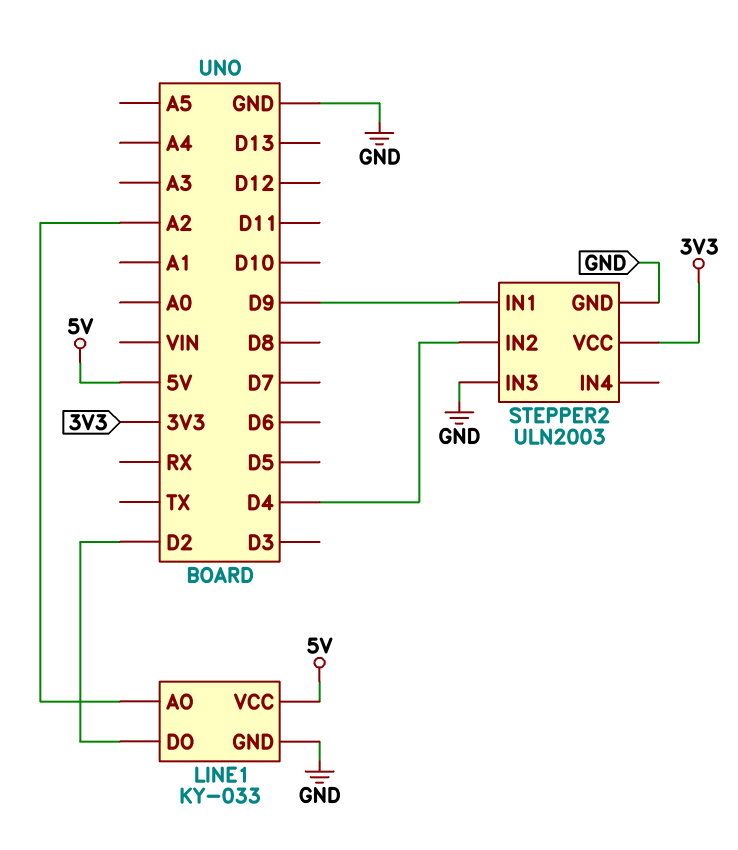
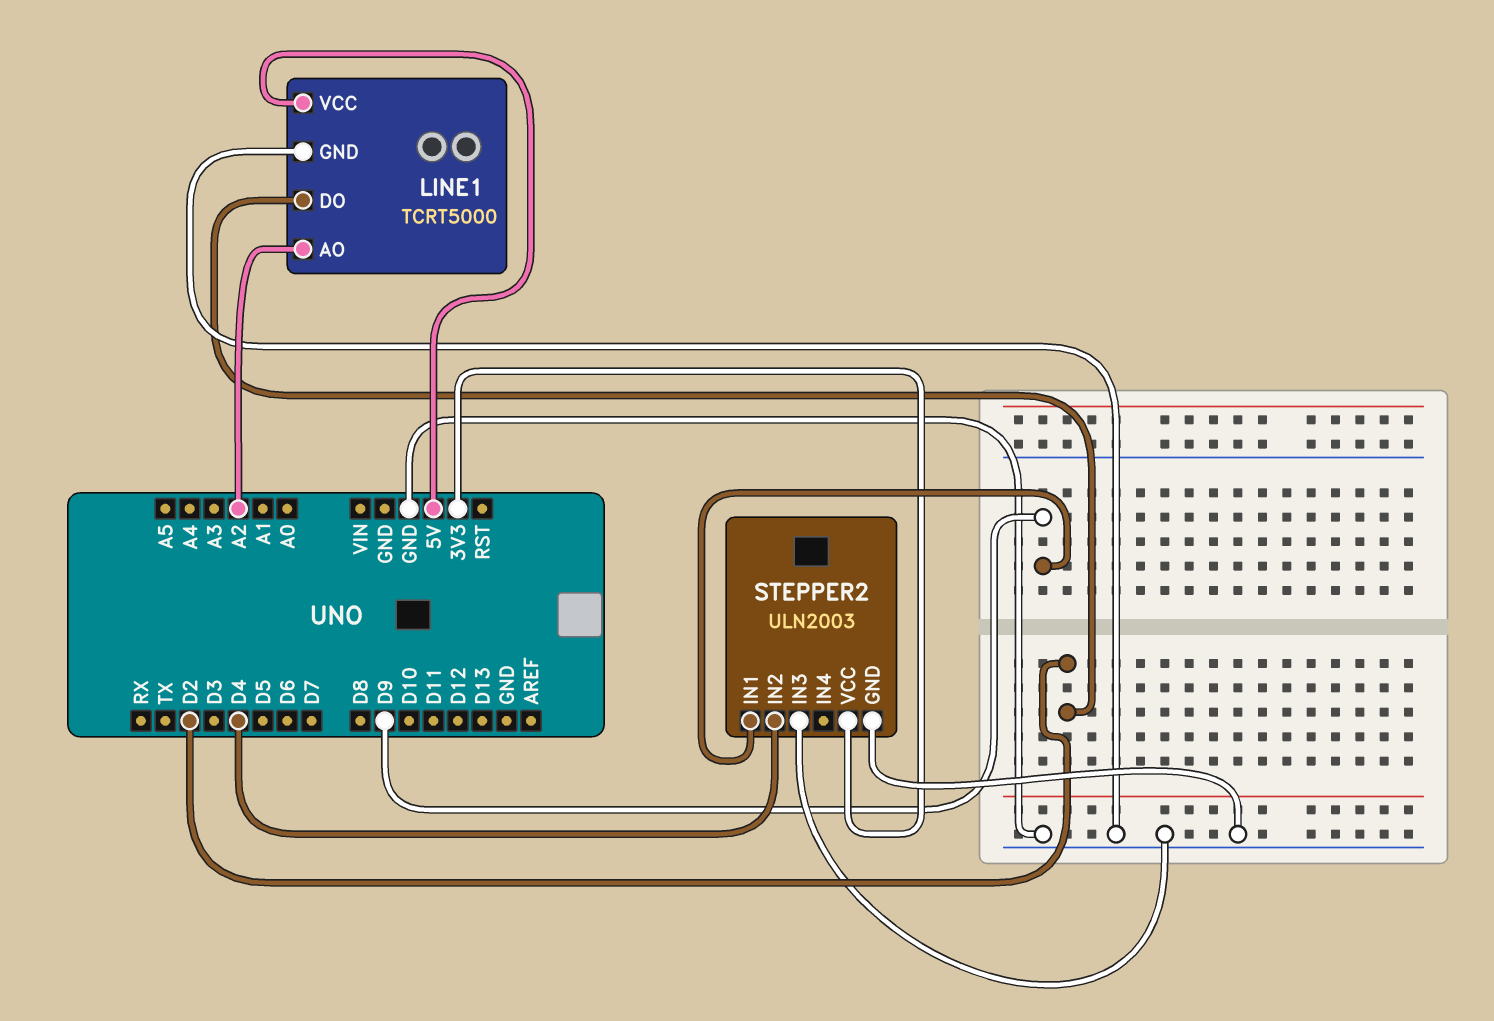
LINE1: KY-033 -> TCRT5000

